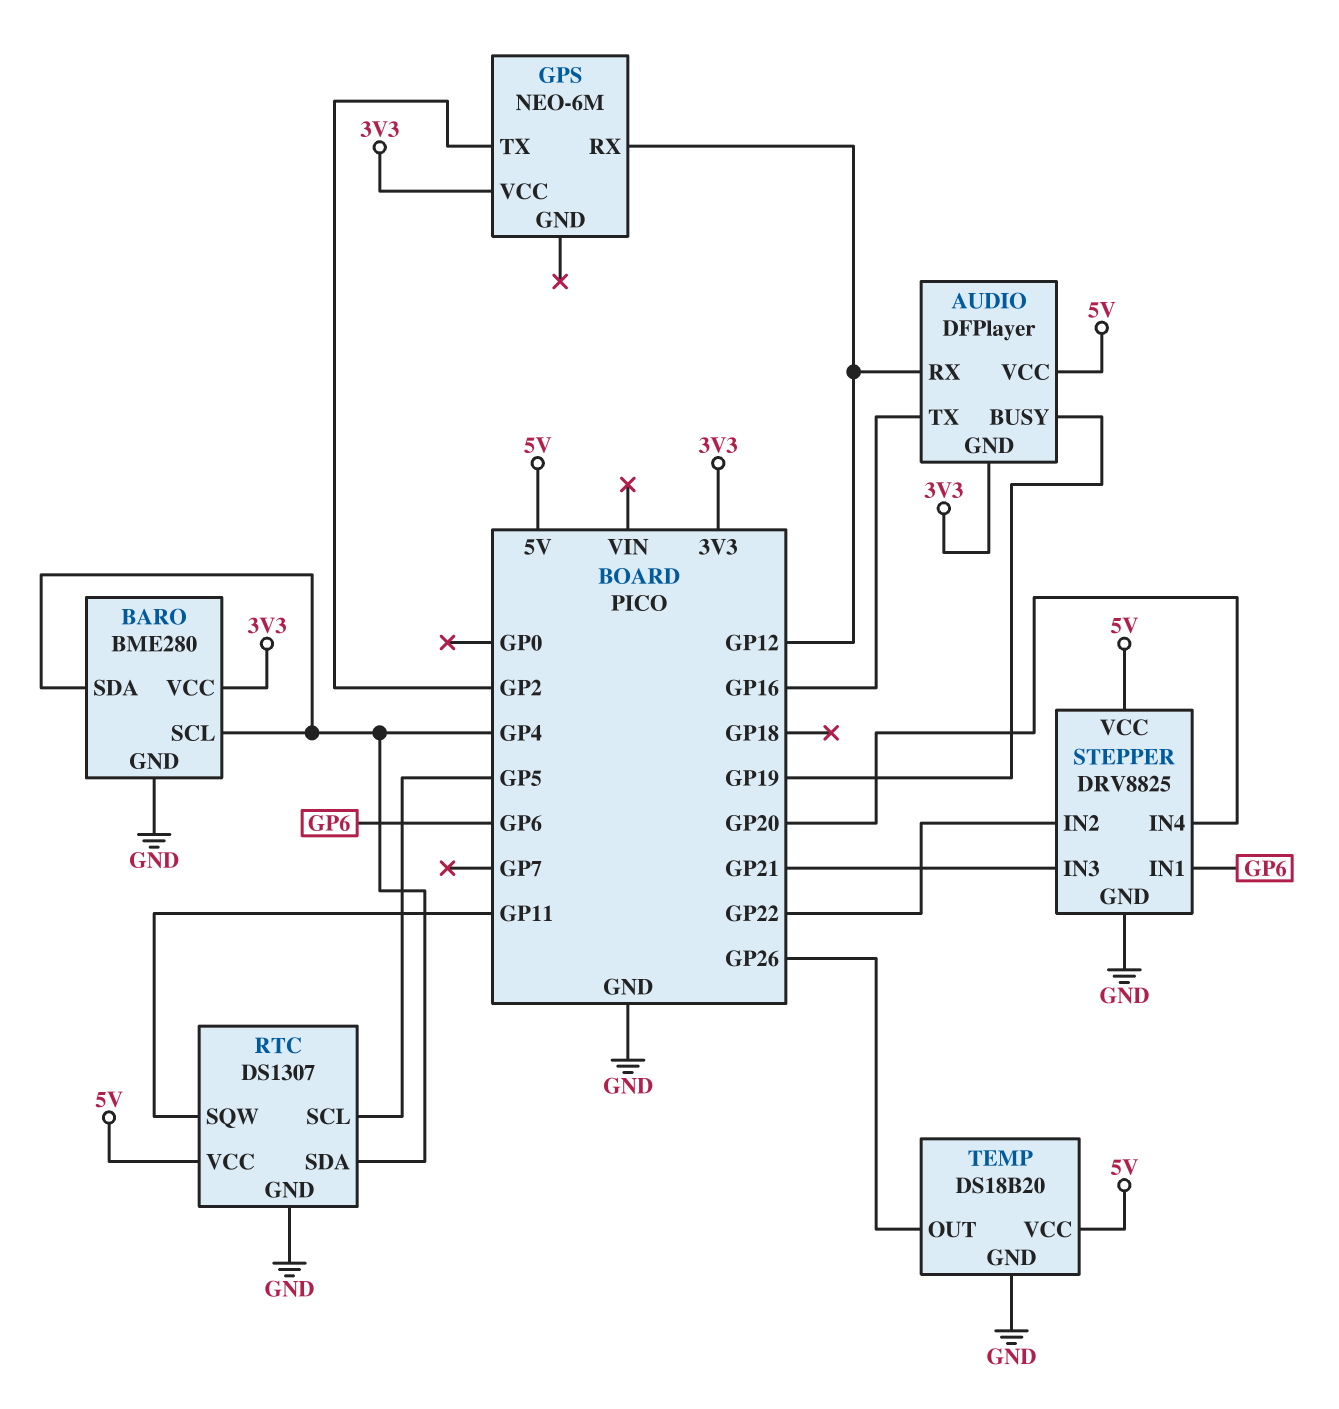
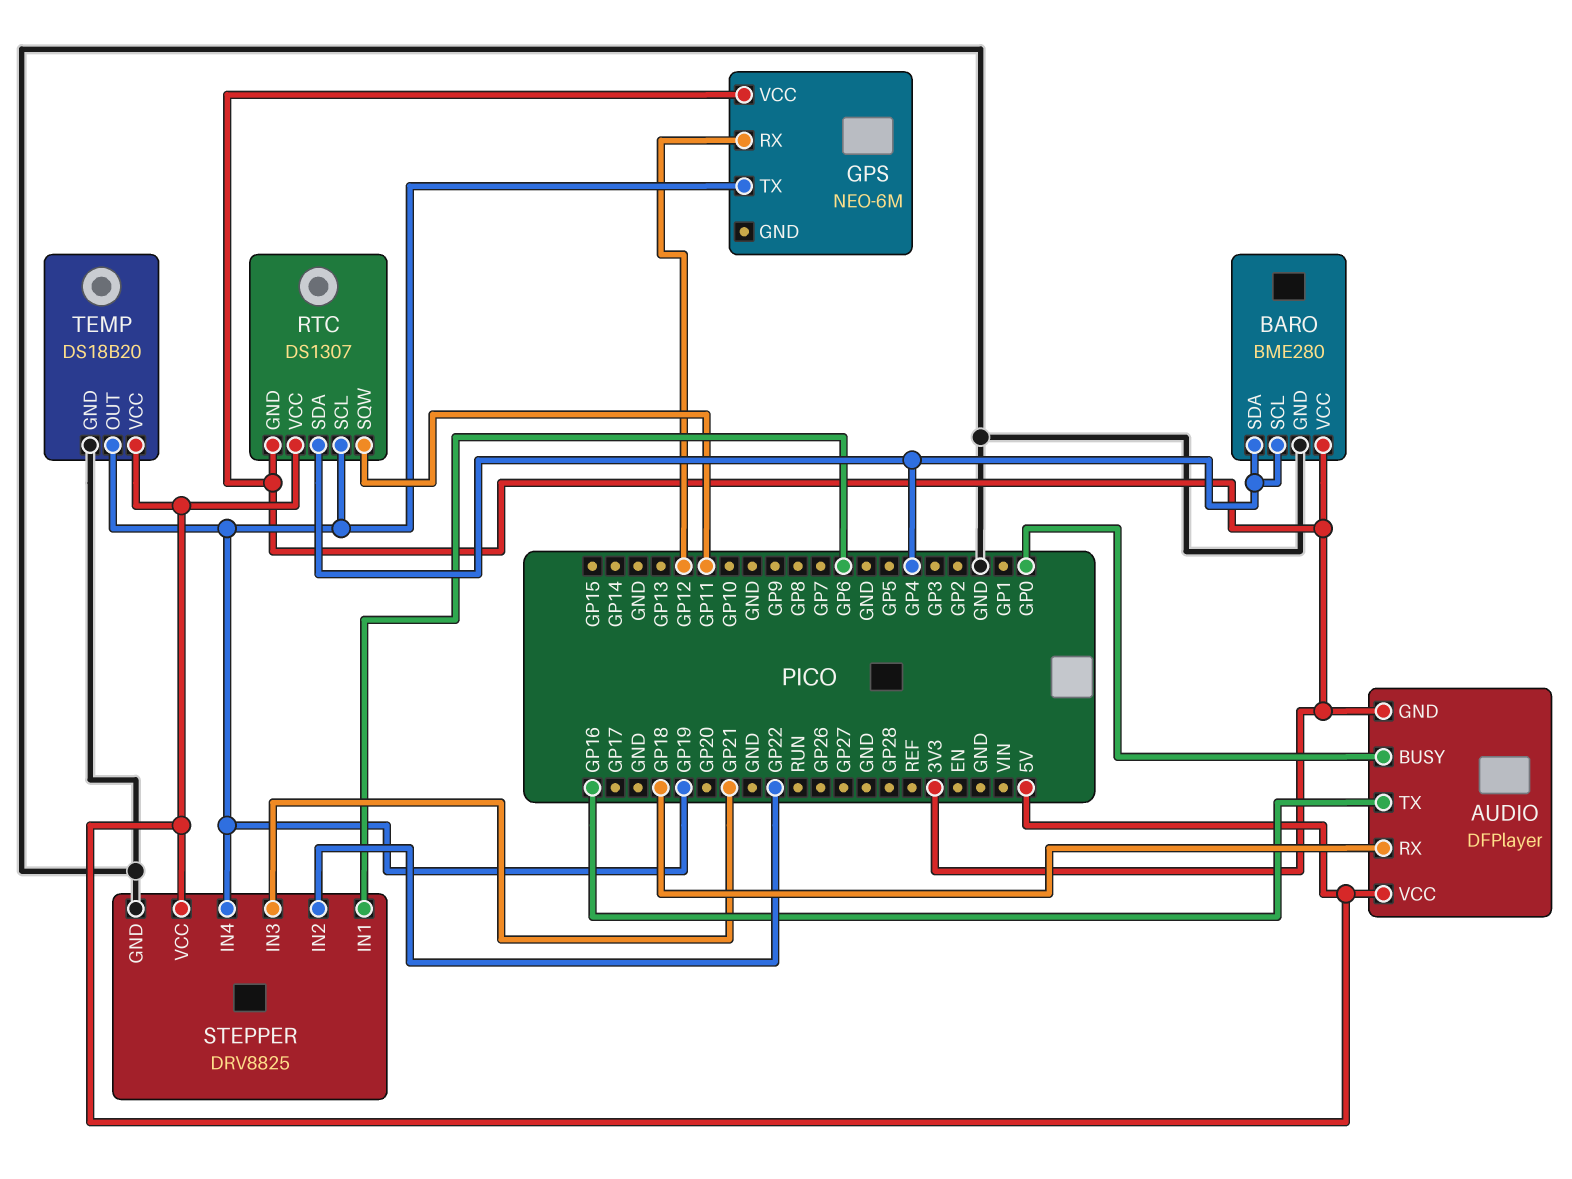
AUDIO pin BUSY: GP19 -> GP0
AUDIO pin RX: GP12 -> GP18
GPS pin TX: GP2 -> GP19
RTC pin GND: GND -> 3V3
RTC pin SCL: GP5 -> GP19
STEPPER pin IN4: GP20 -> GP19
TEMP pin OUT: GP26 -> GP19

